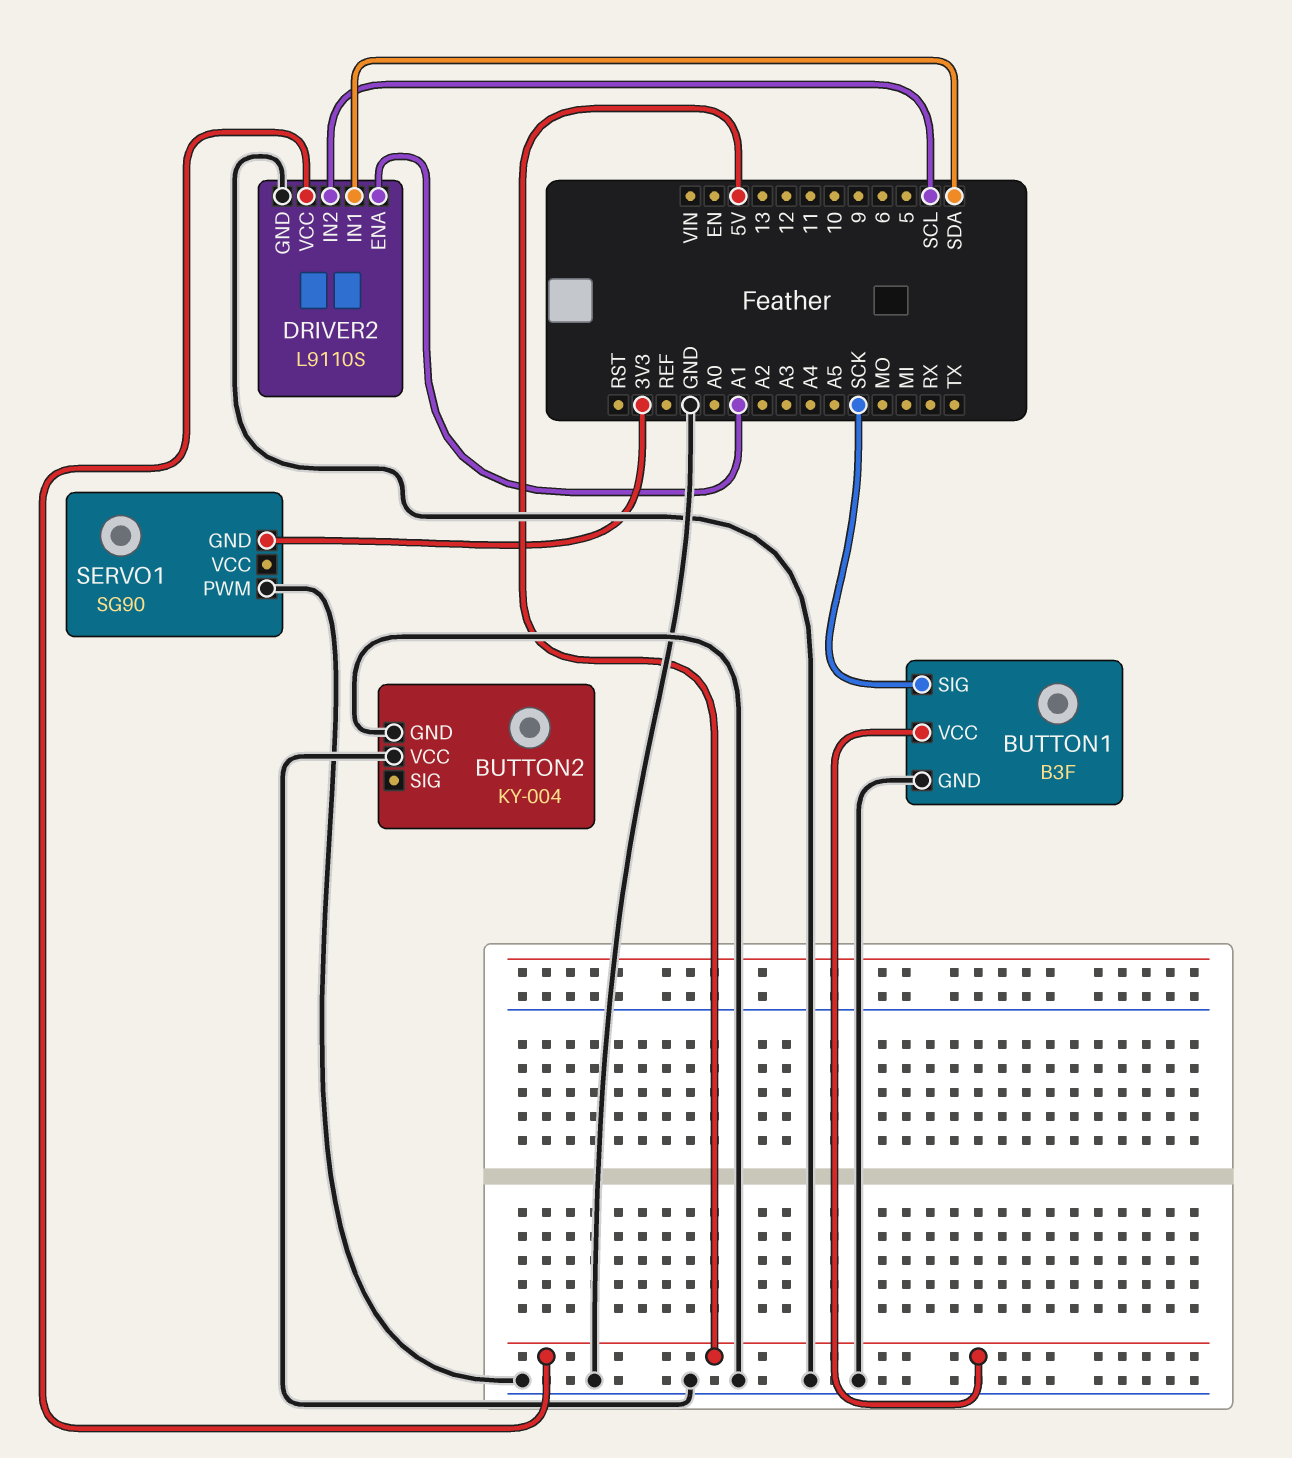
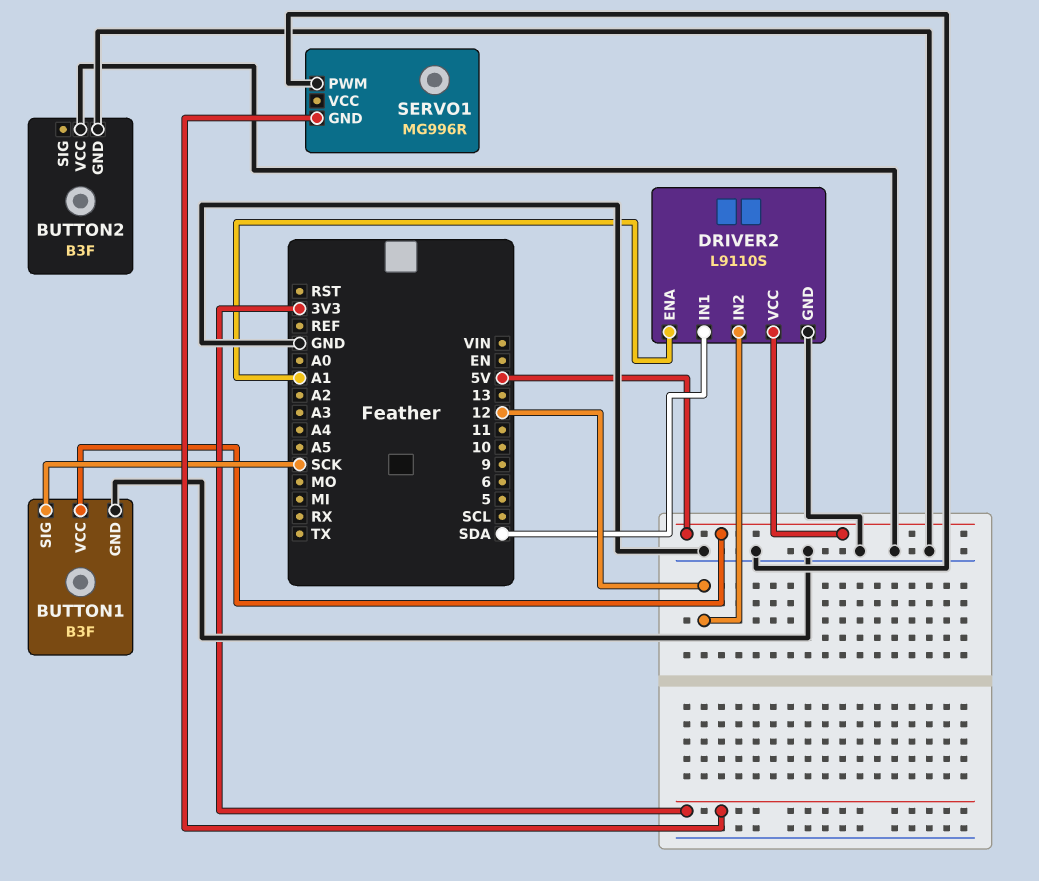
BUTTON2: KY-004 -> B3F
DRIVER2 pin IN2: SCL -> 12
SERVO1: SG90 -> MG996R

